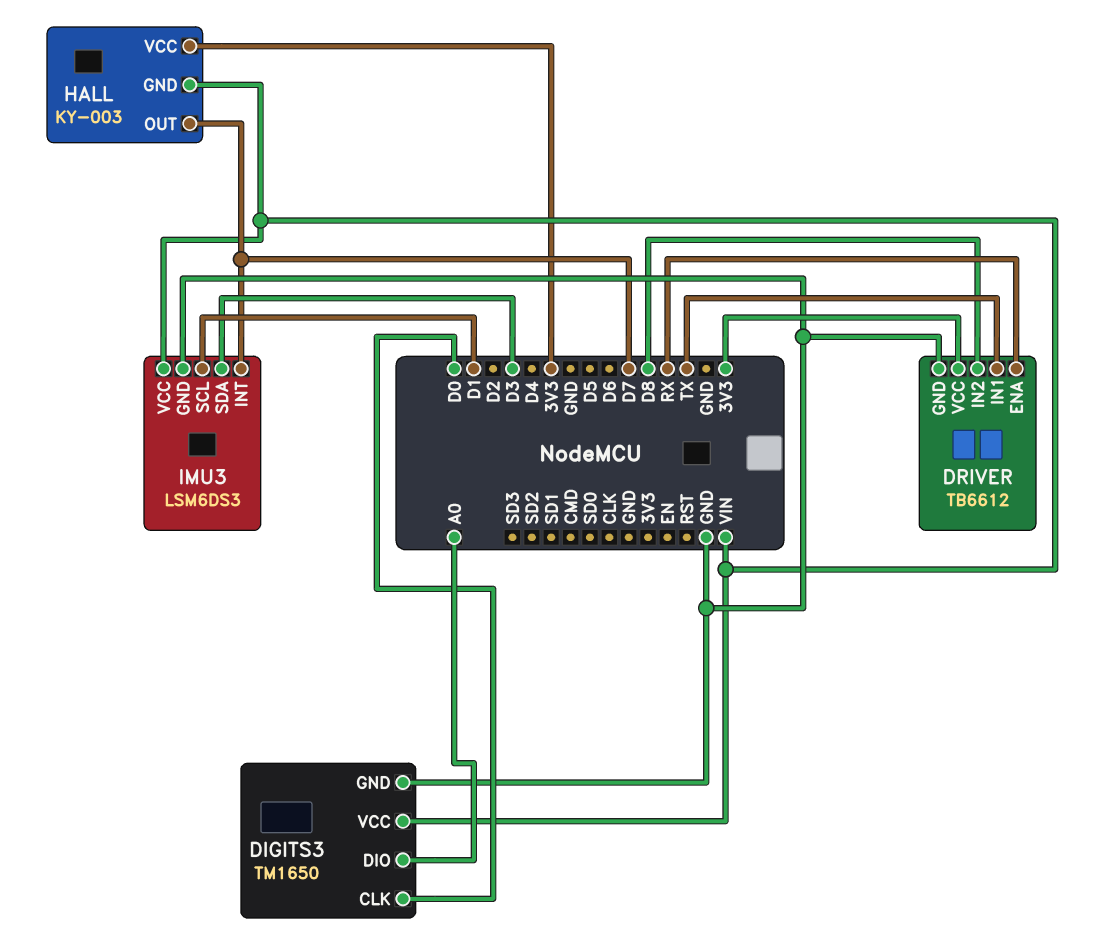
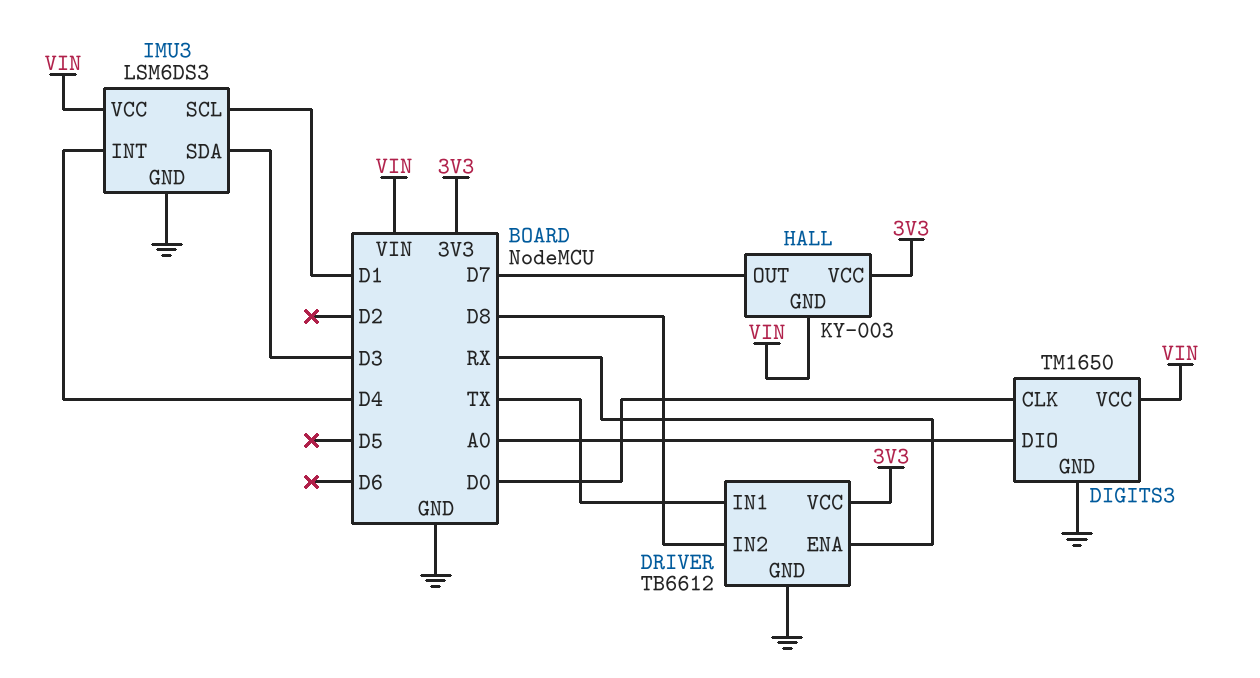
IMU3 pin INT: D7 -> D4

